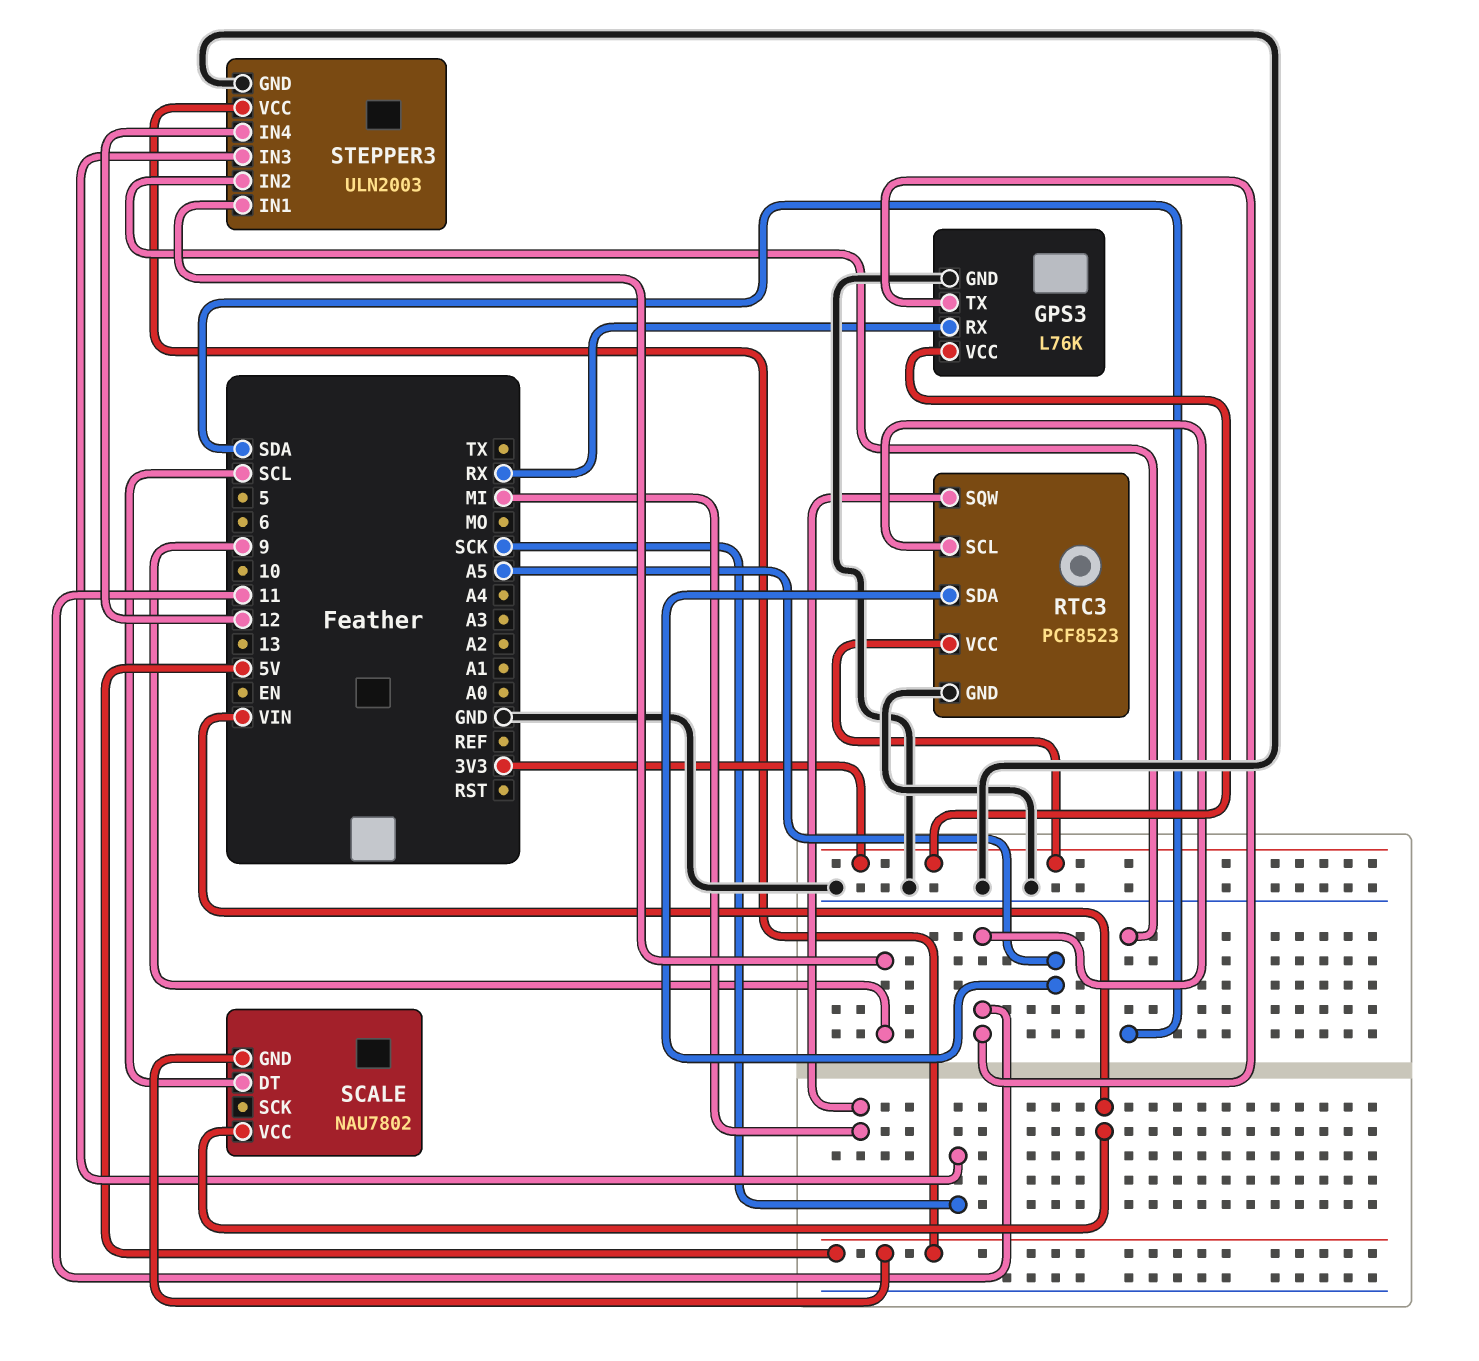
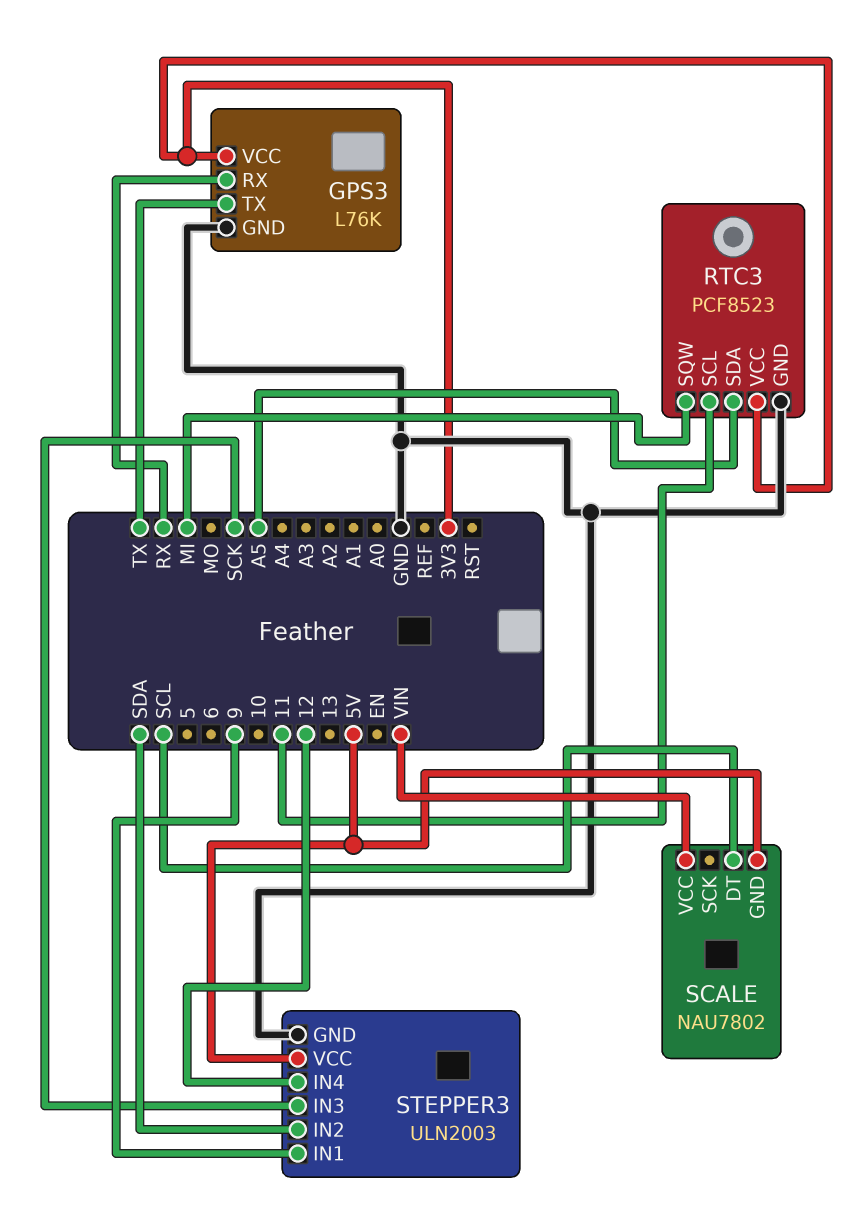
GPS3 pin TX: 11 -> TX

